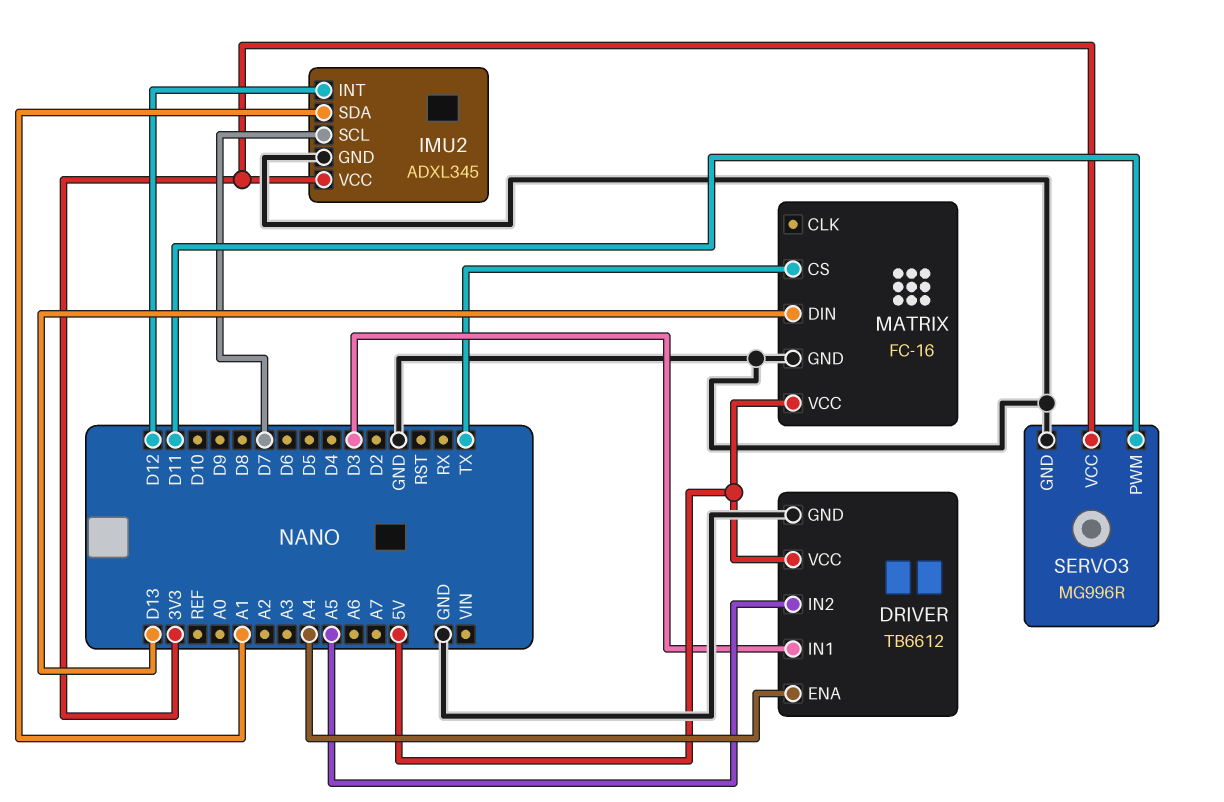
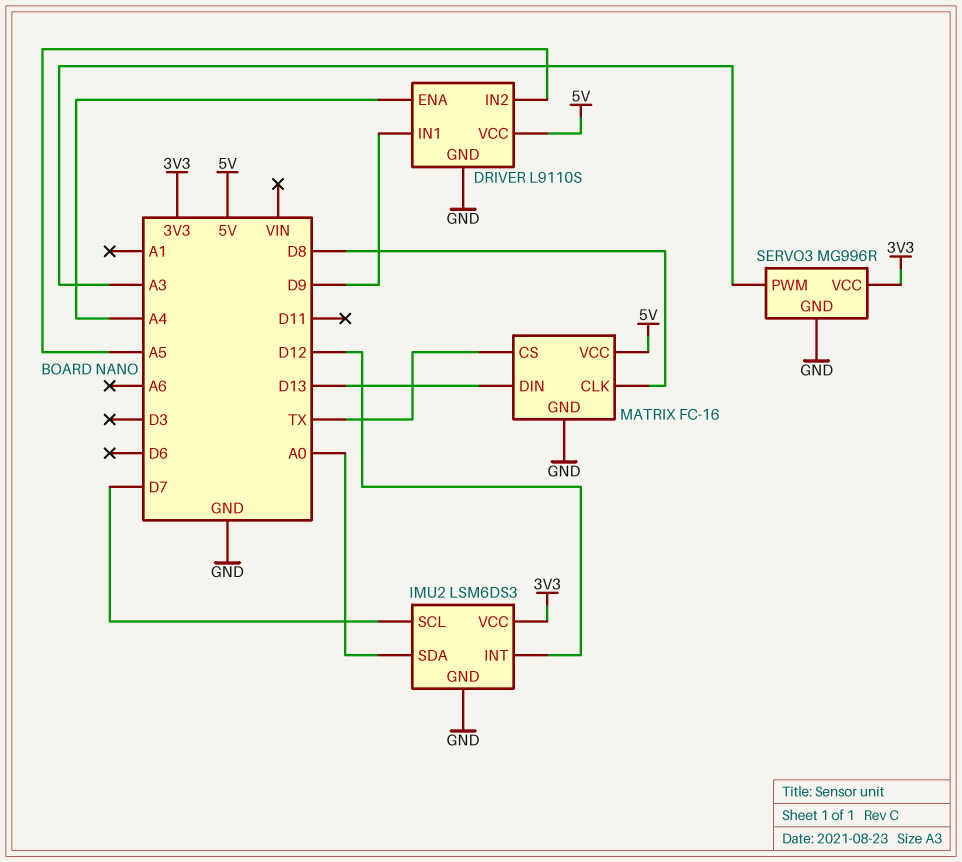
DRIVER: TB6612 -> L9110S
DRIVER pin IN1: D3 -> D9
IMU2: ADXL345 -> LSM6DS3
IMU2 pin SDA: A1 -> A0
MATRIX pin CLK: none -> D8
SERVO3 pin PWM: D11 -> A3

